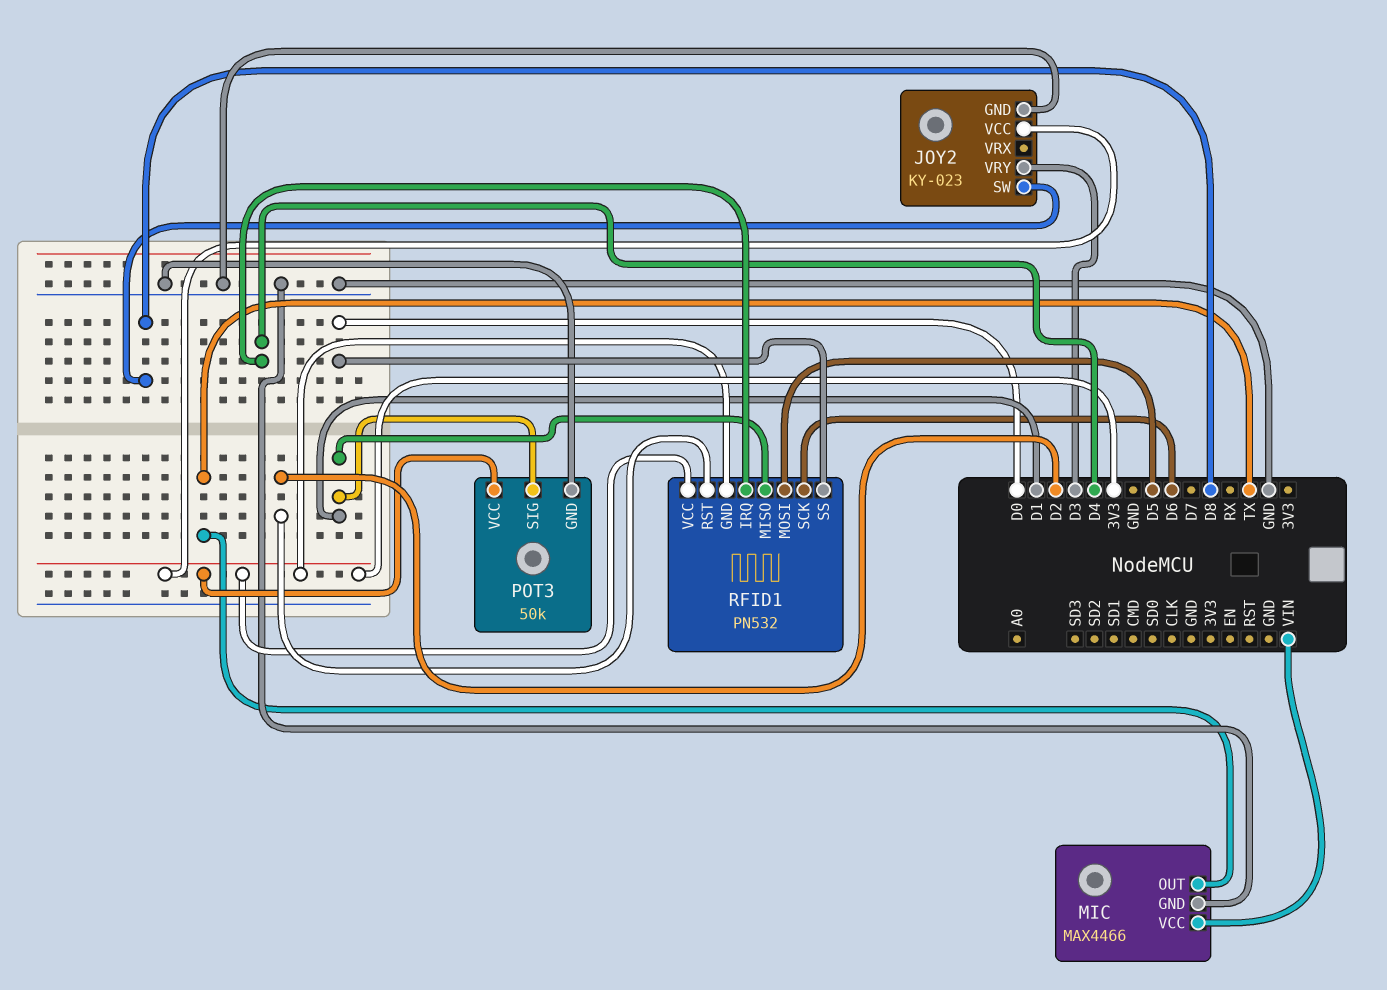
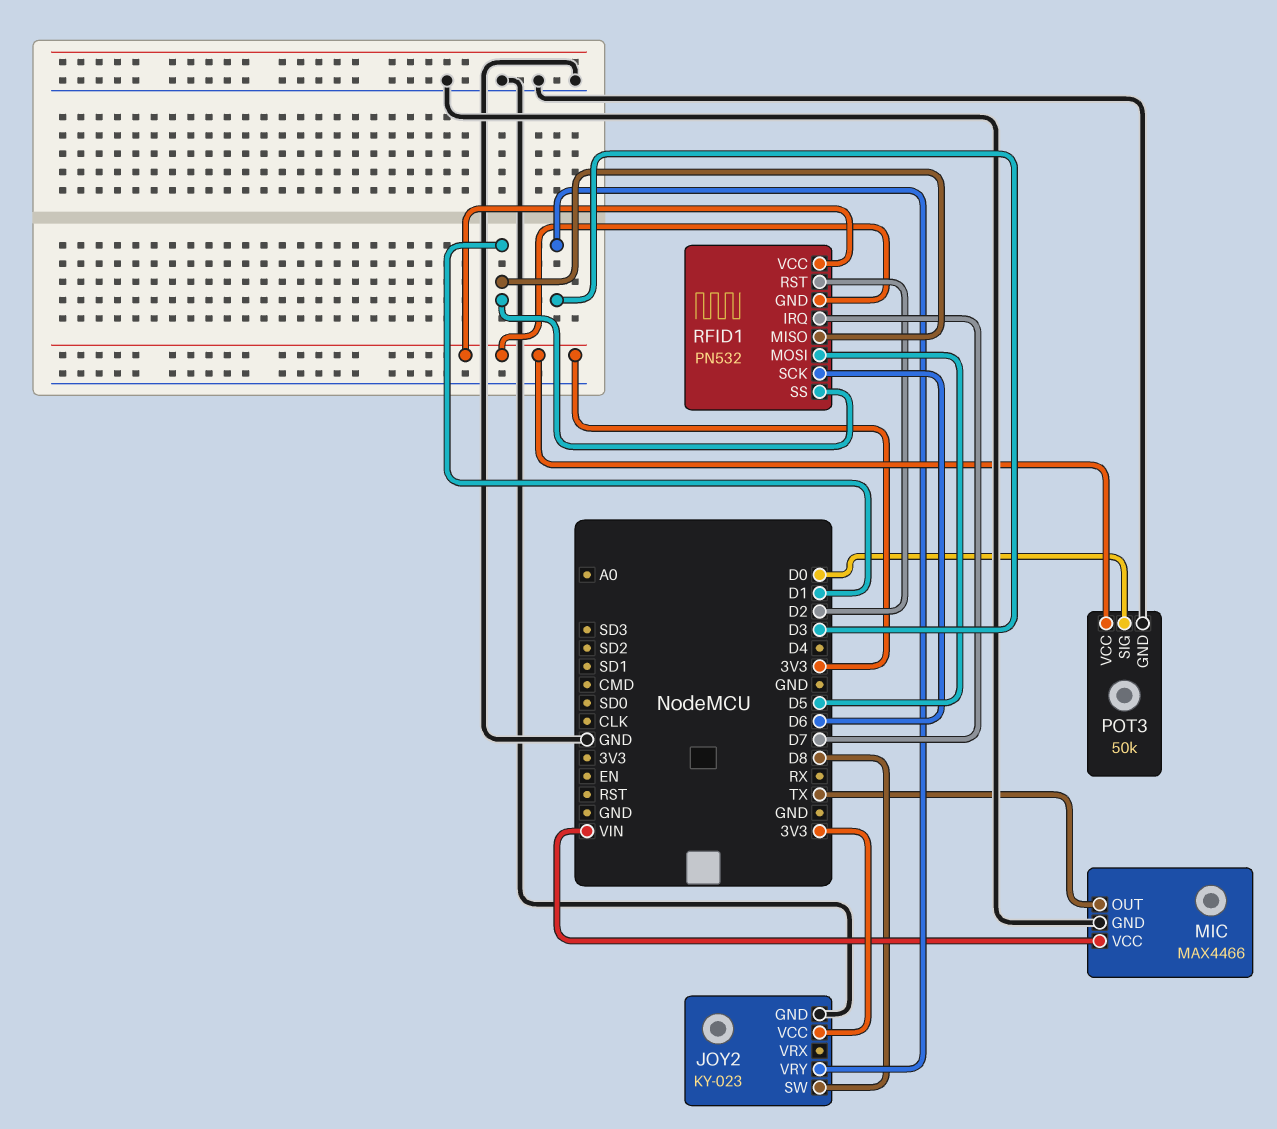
POT3 pin SIG: D1 -> D0
RFID1 pin IRQ: D4 -> D7
RFID1 pin SS: D0 -> D1

